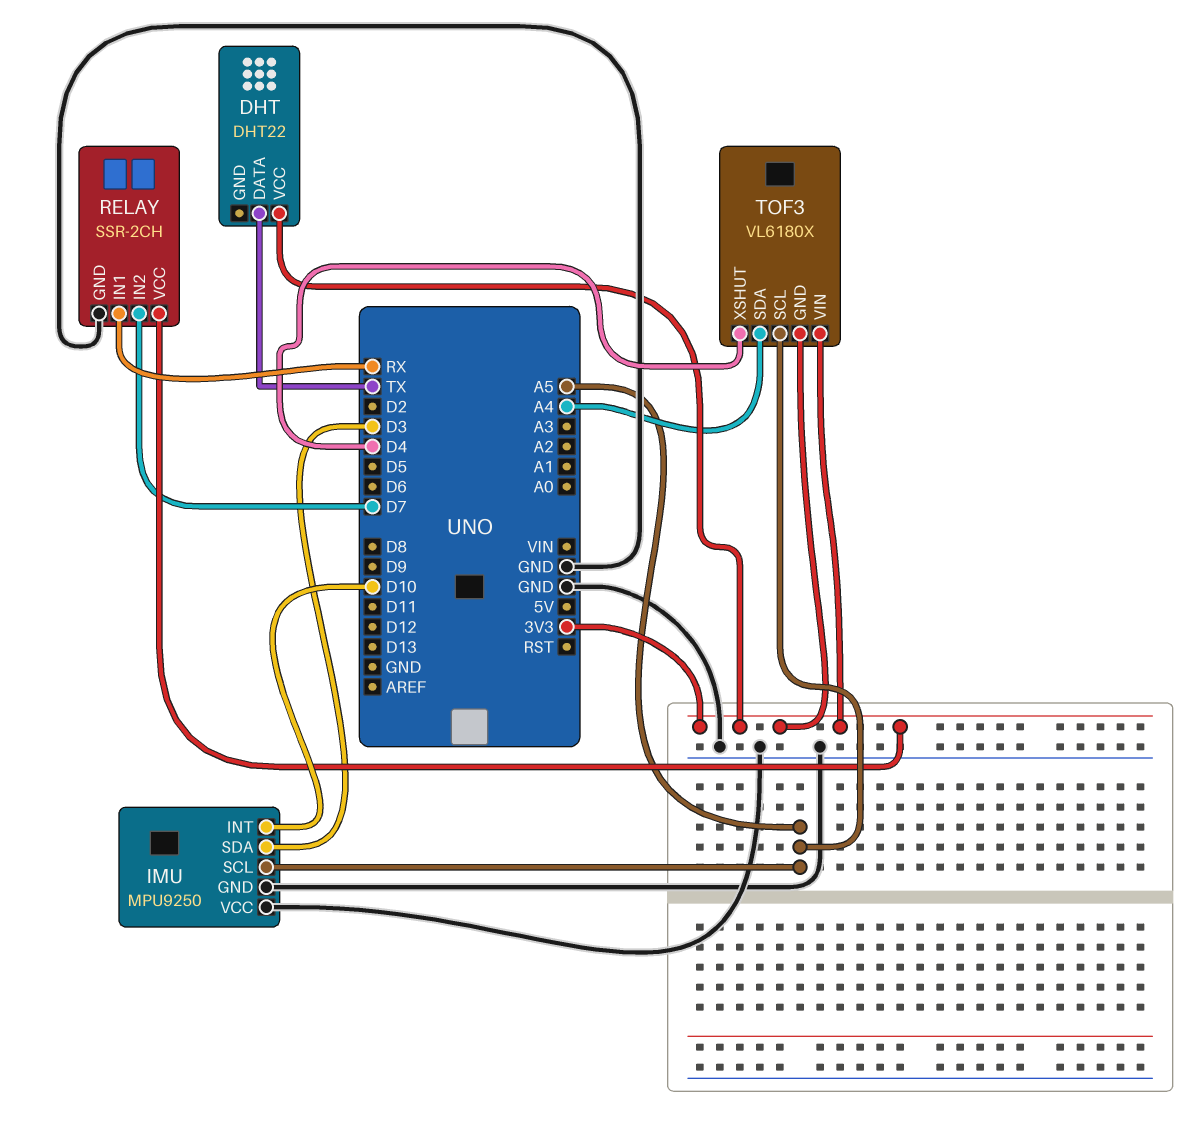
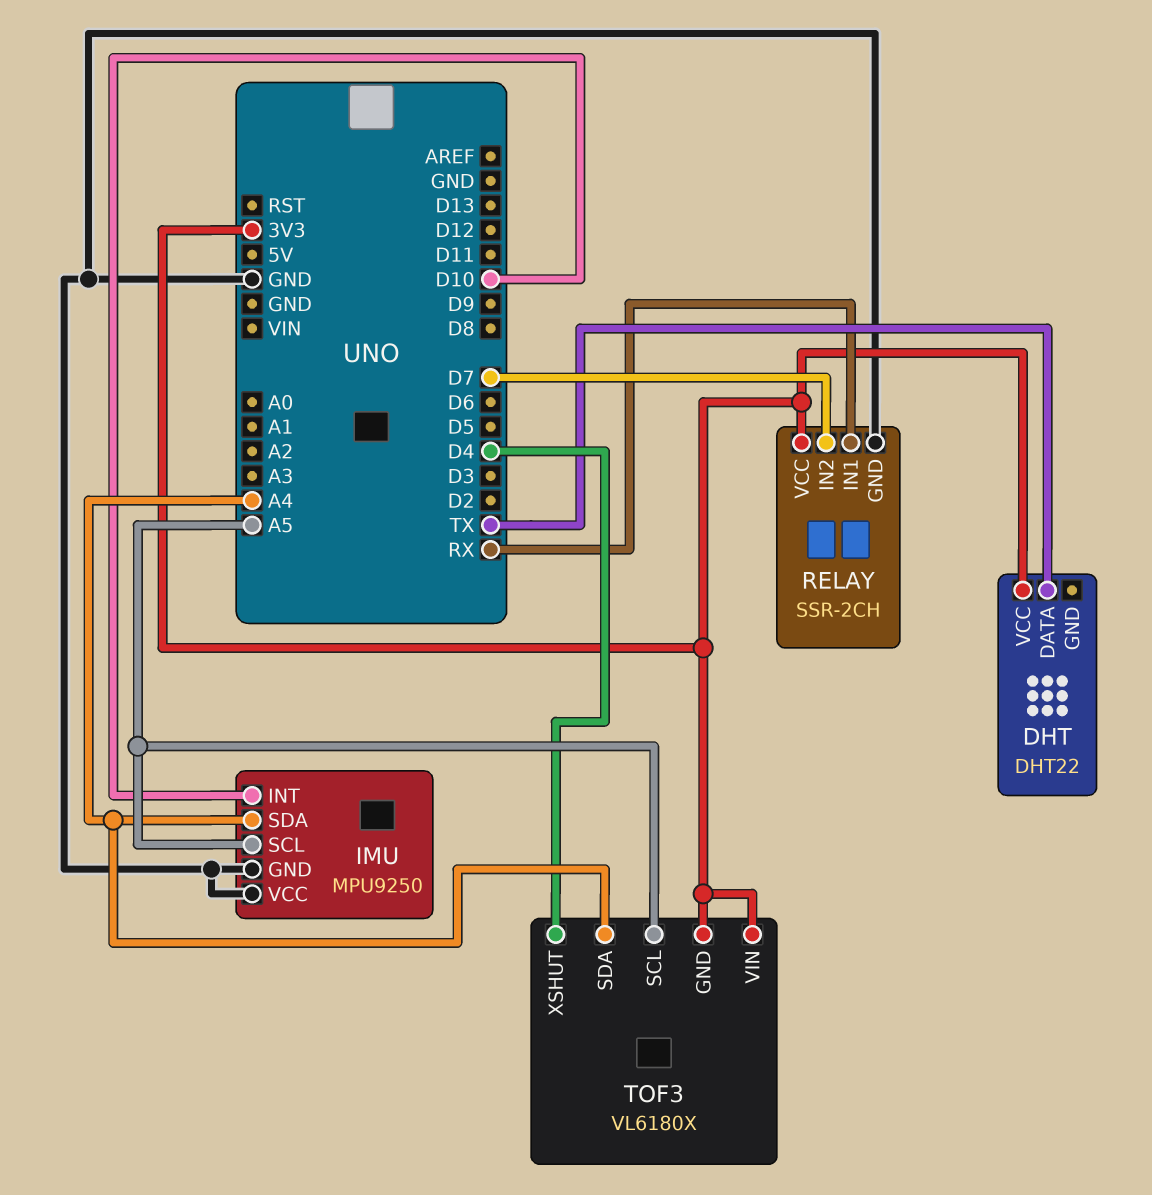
IMU pin SDA: D3 -> A4

